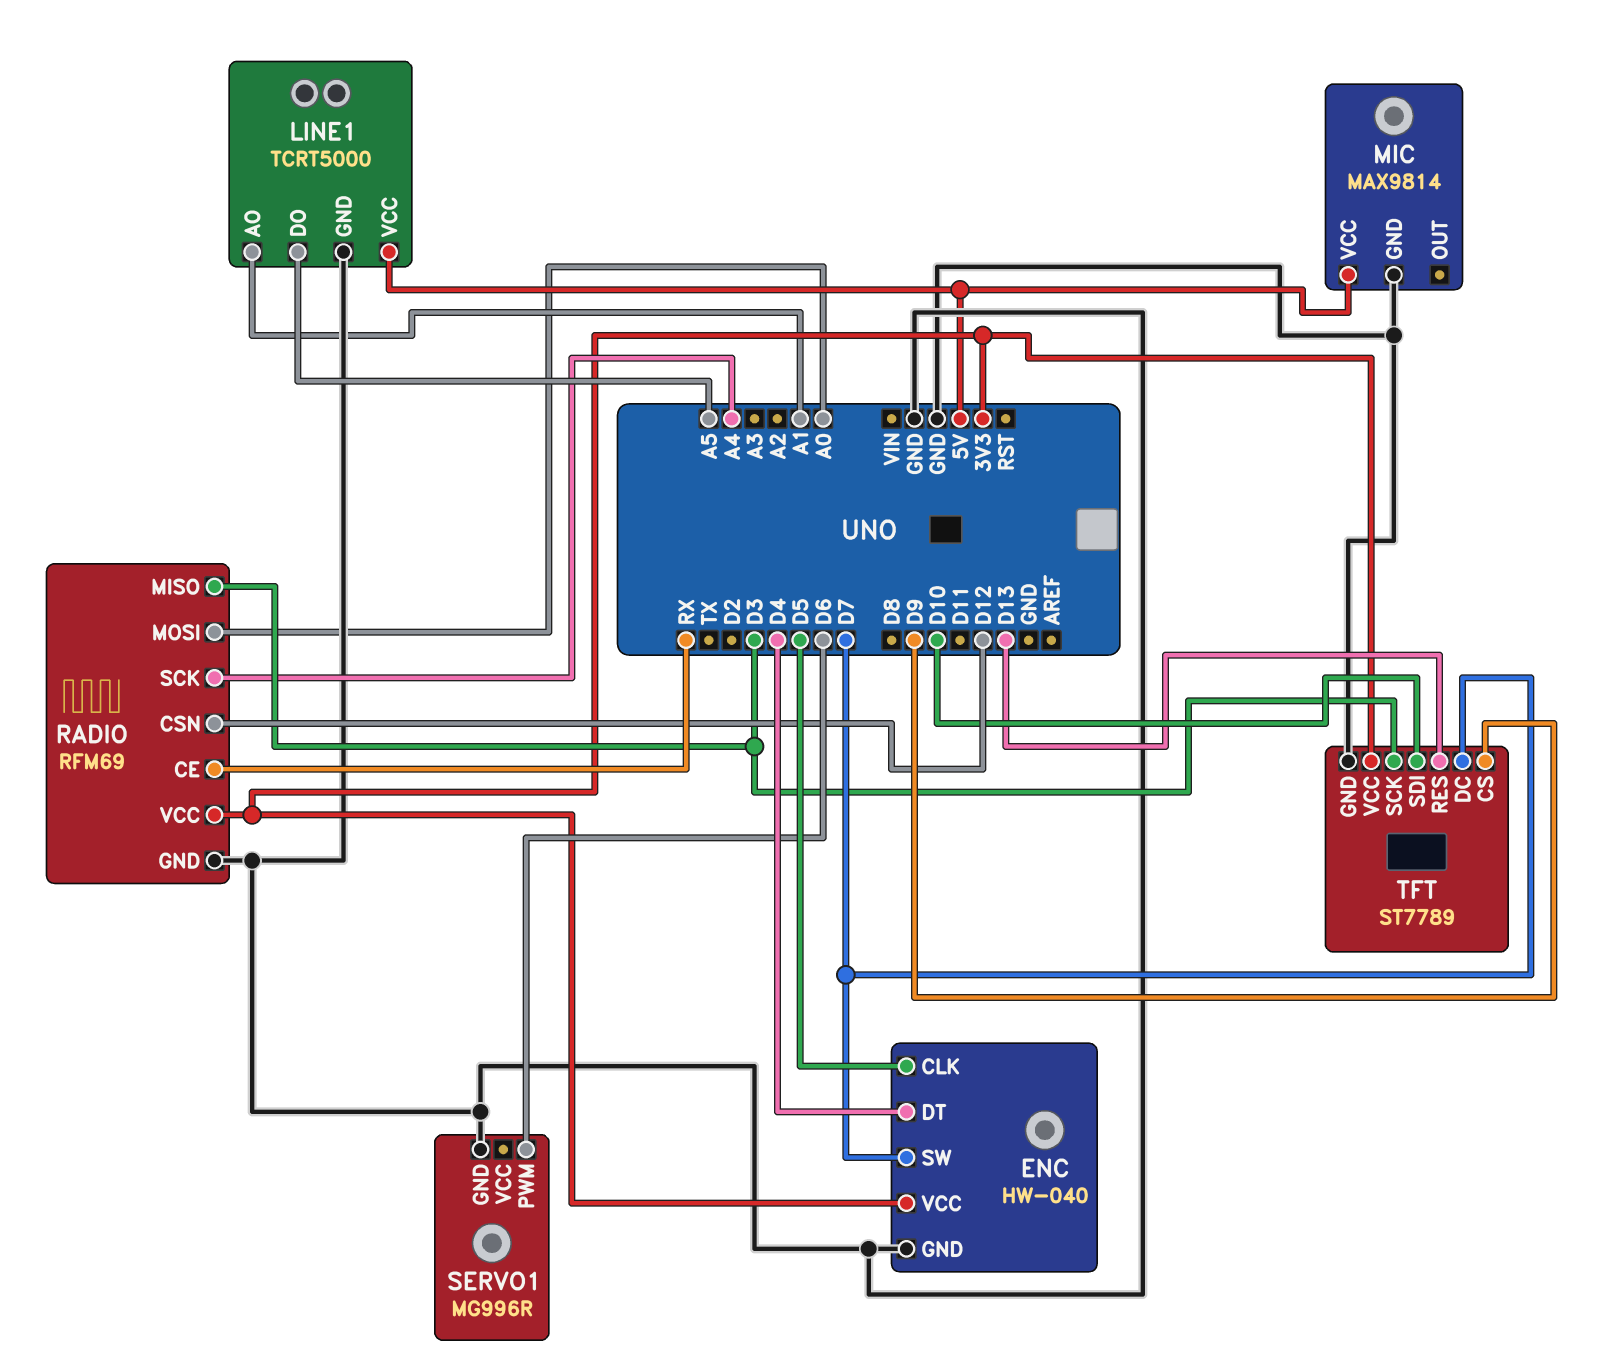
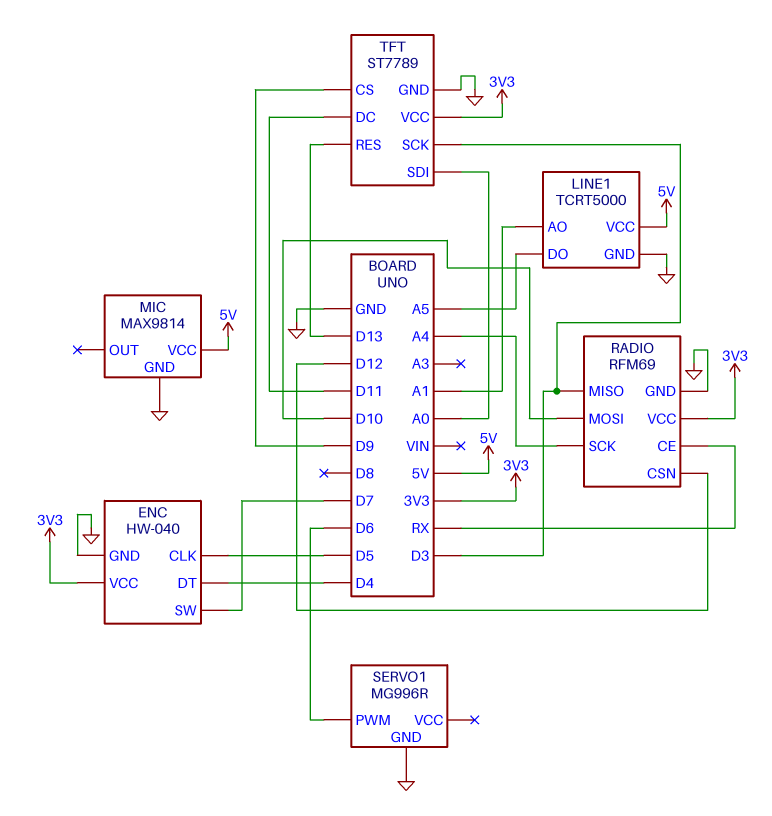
RADIO pin MOSI: A0 -> D10
TFT pin DC: D7 -> D11
TFT pin SDI: D10 -> A0

